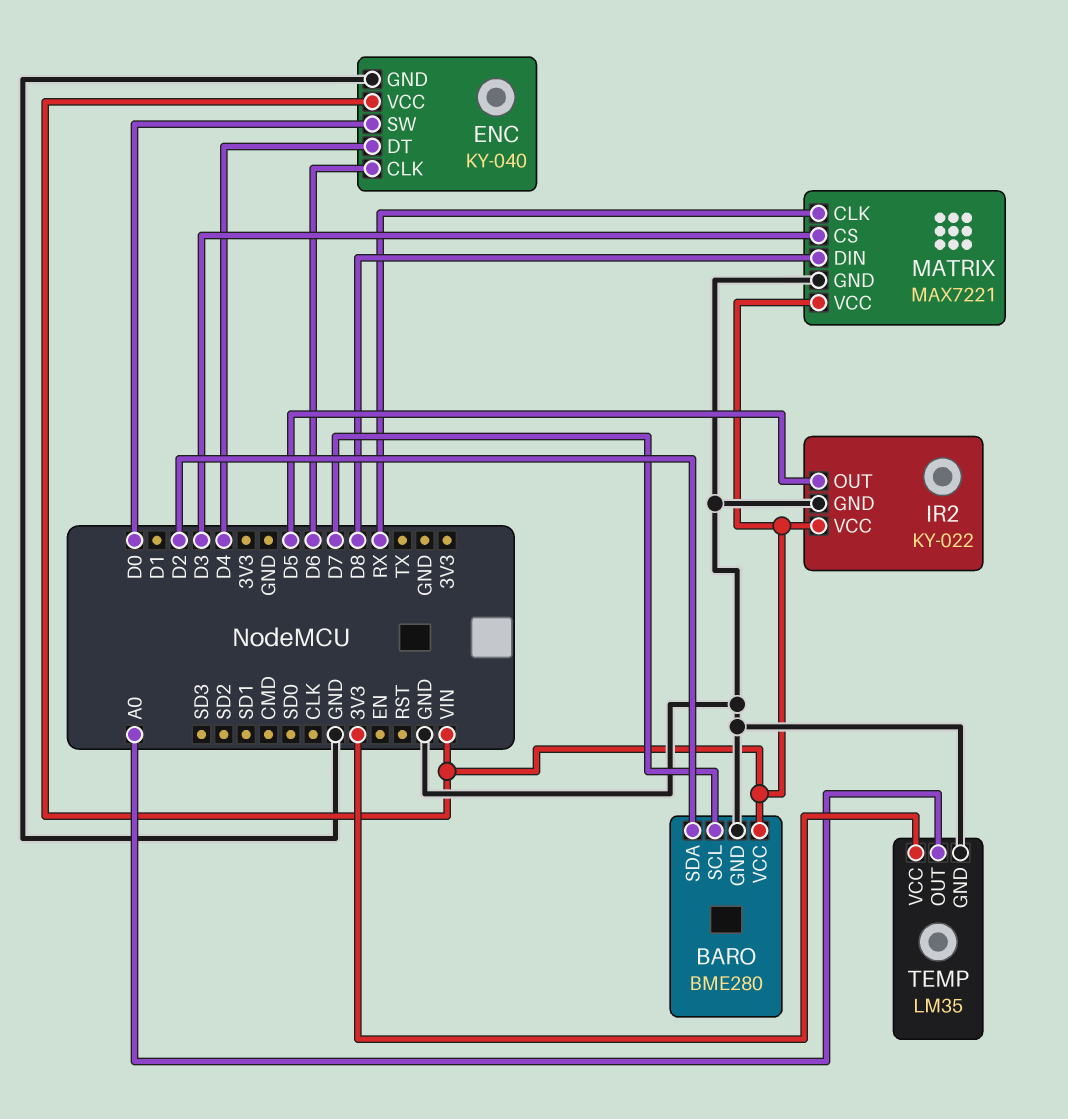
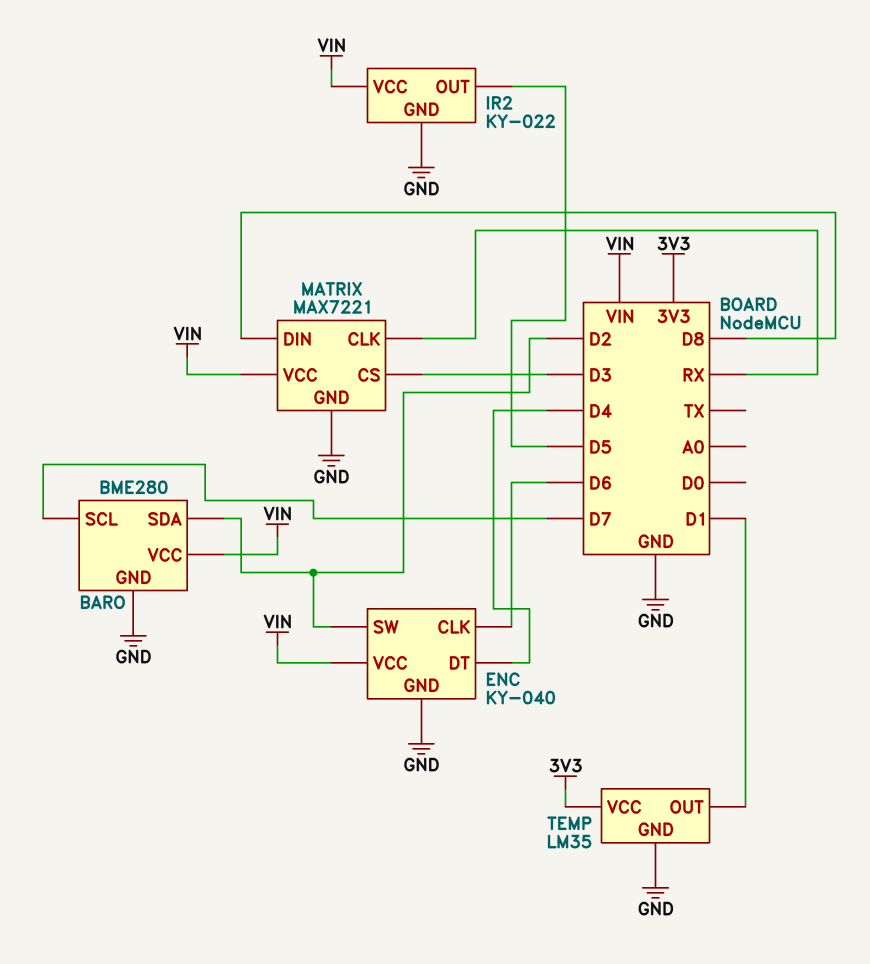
ENC pin SW: D0 -> D2
TEMP pin OUT: A0 -> D1

